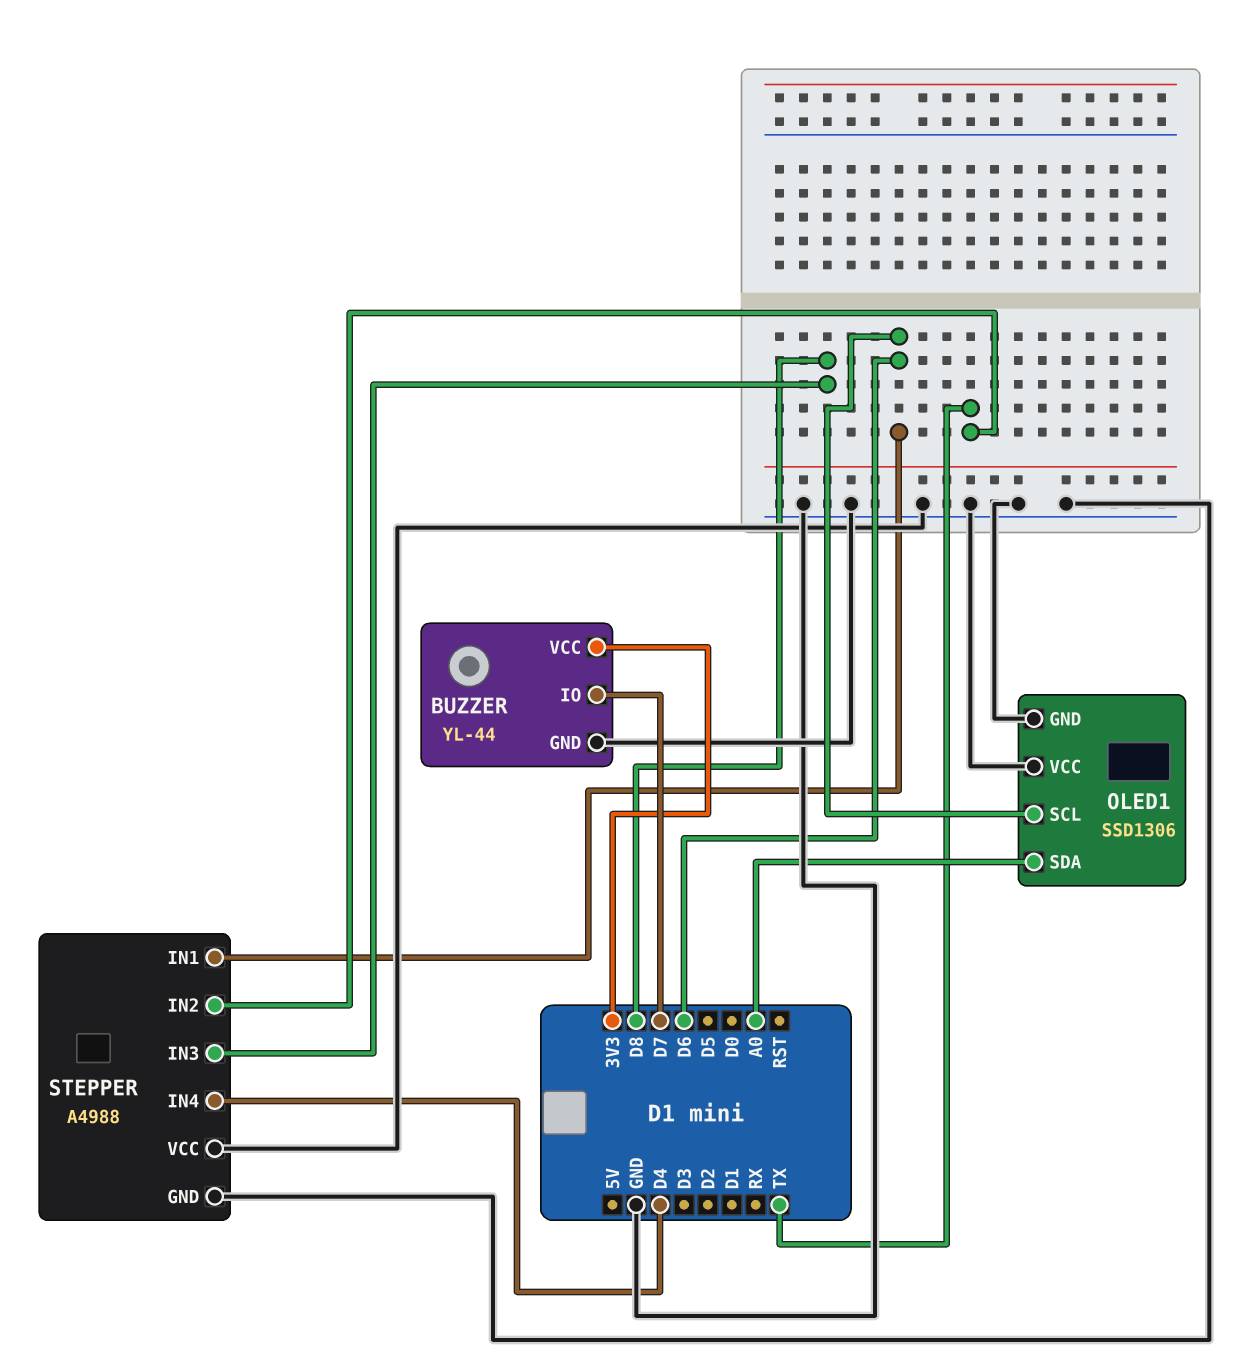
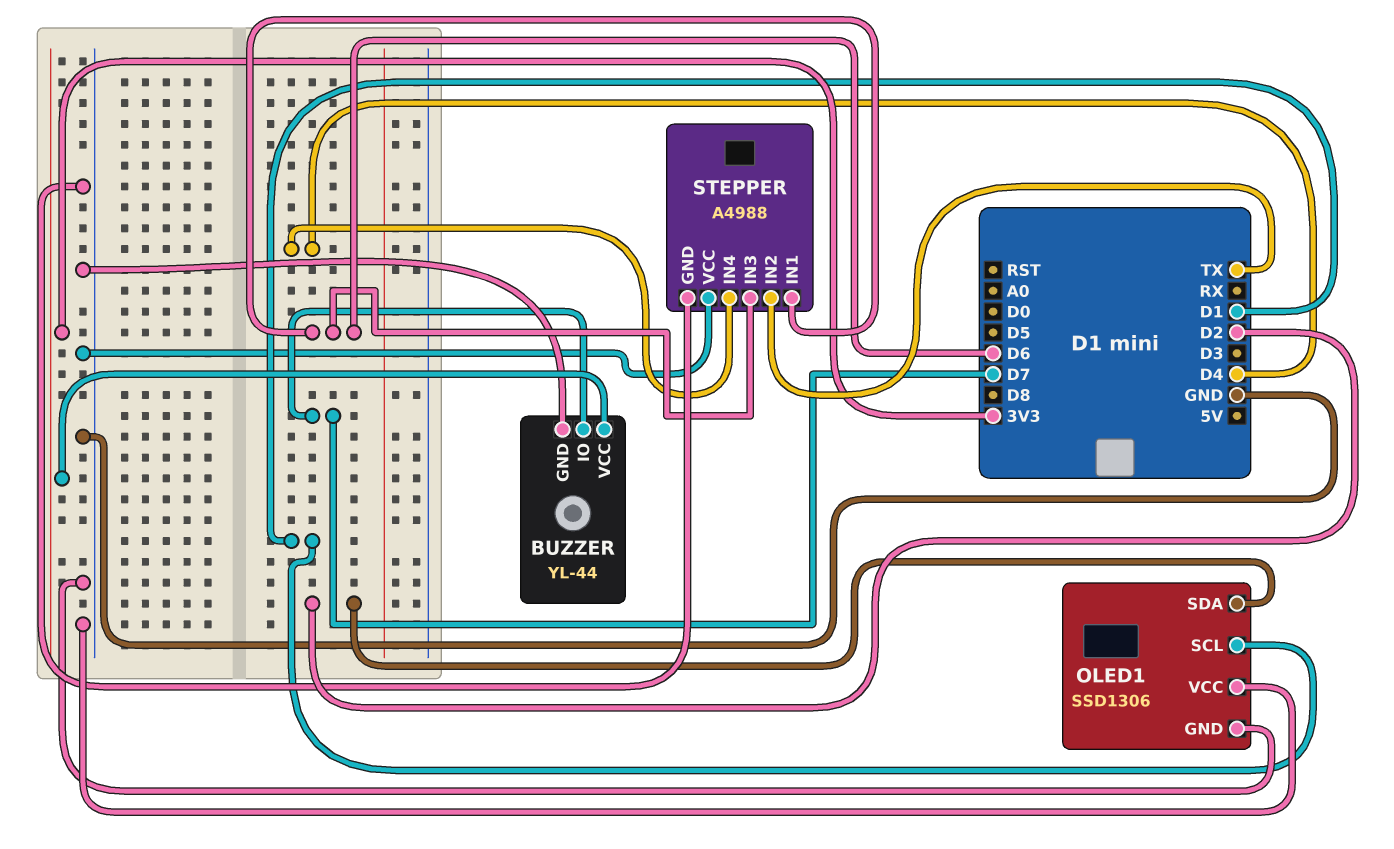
OLED1 pin SCL: D6 -> D1
OLED1 pin SDA: A0 -> D2
STEPPER pin IN3: D8 -> D6

